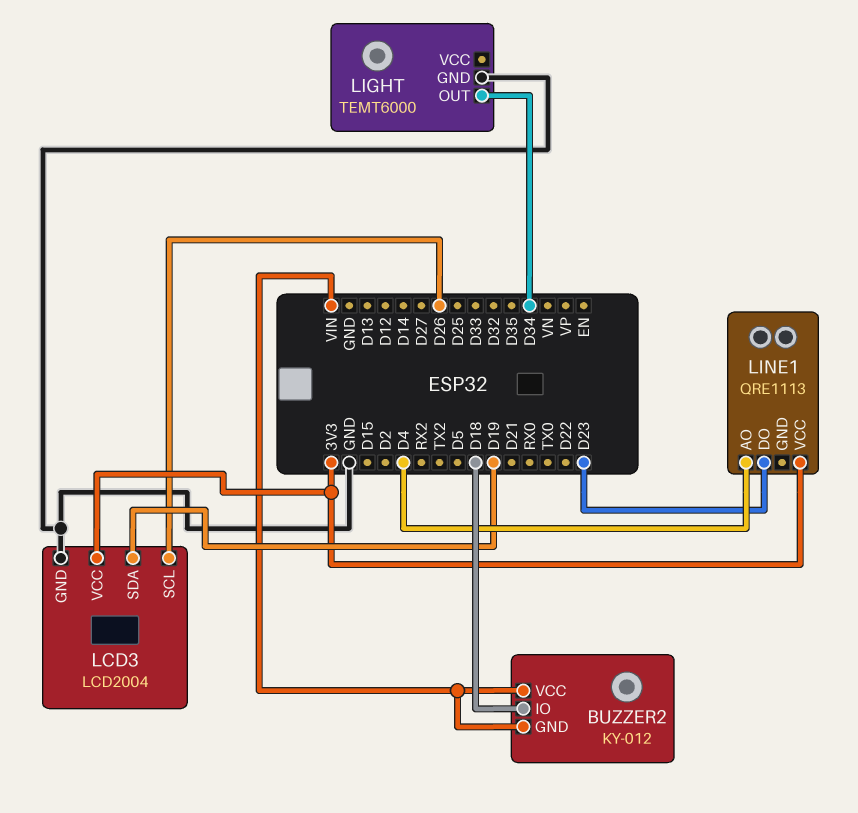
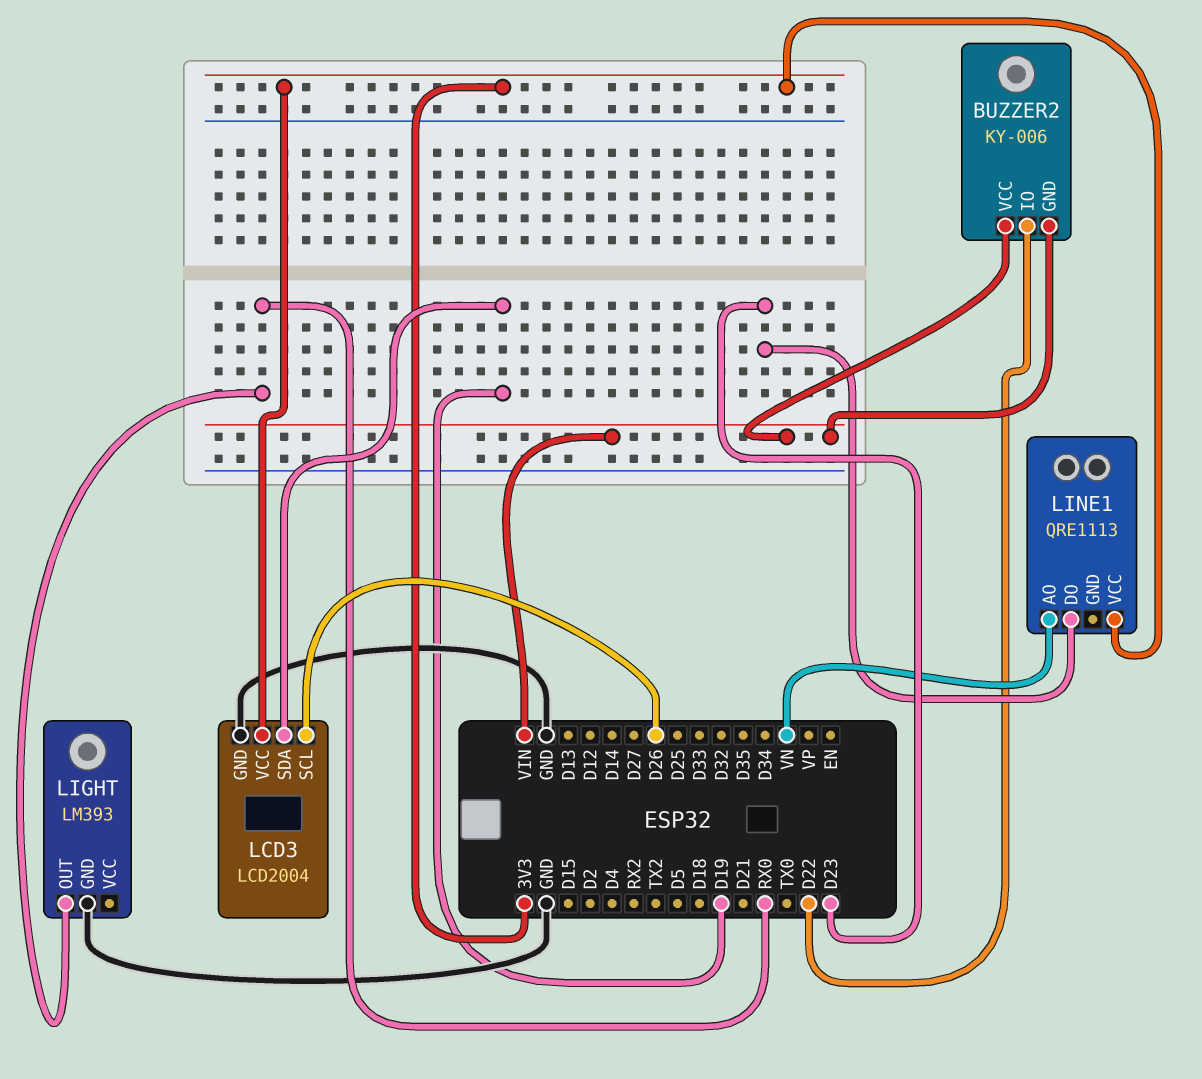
BUZZER2: KY-012 -> KY-006
BUZZER2 pin IO: D18 -> D22
LIGHT: TEMT6000 -> LM393
LIGHT pin OUT: D34 -> RX0
LINE1 pin AO: D4 -> VN

